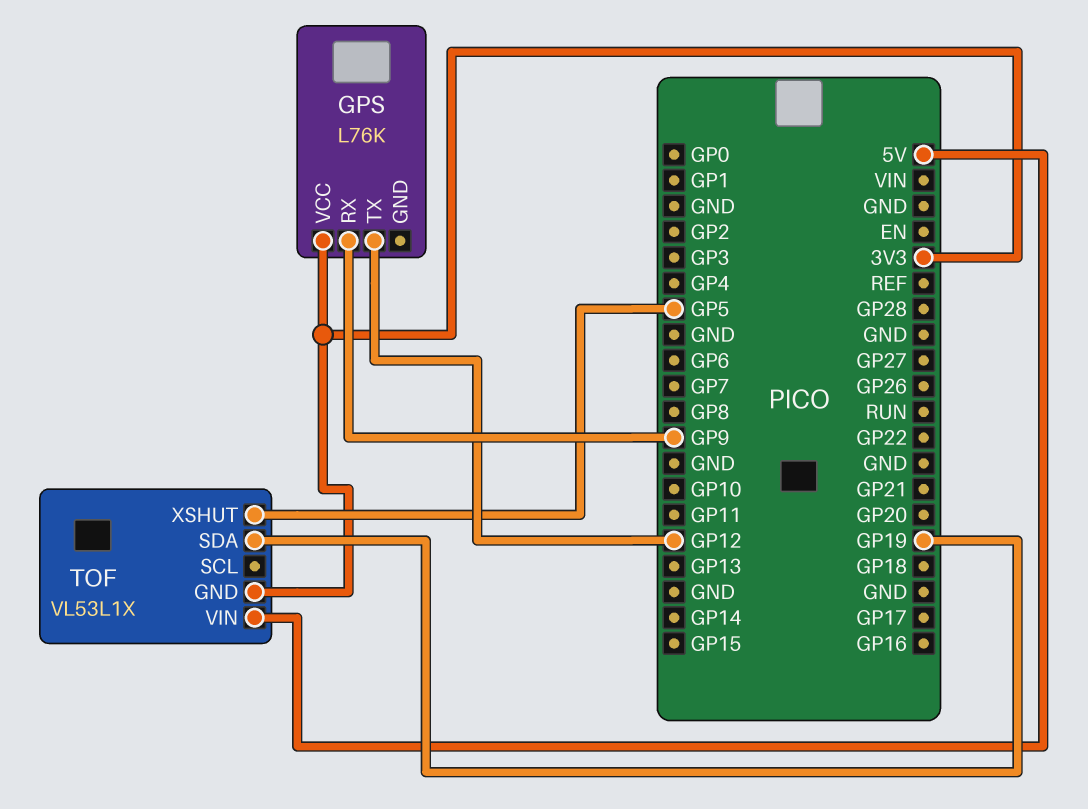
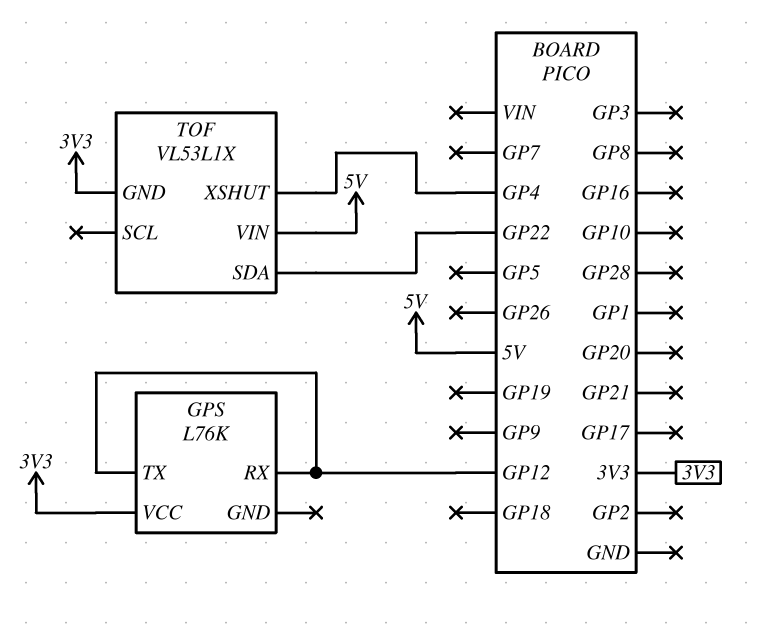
GPS pin RX: GP9 -> GP12
TOF pin SDA: GP19 -> GP22
TOF pin XSHUT: GP5 -> GP4

